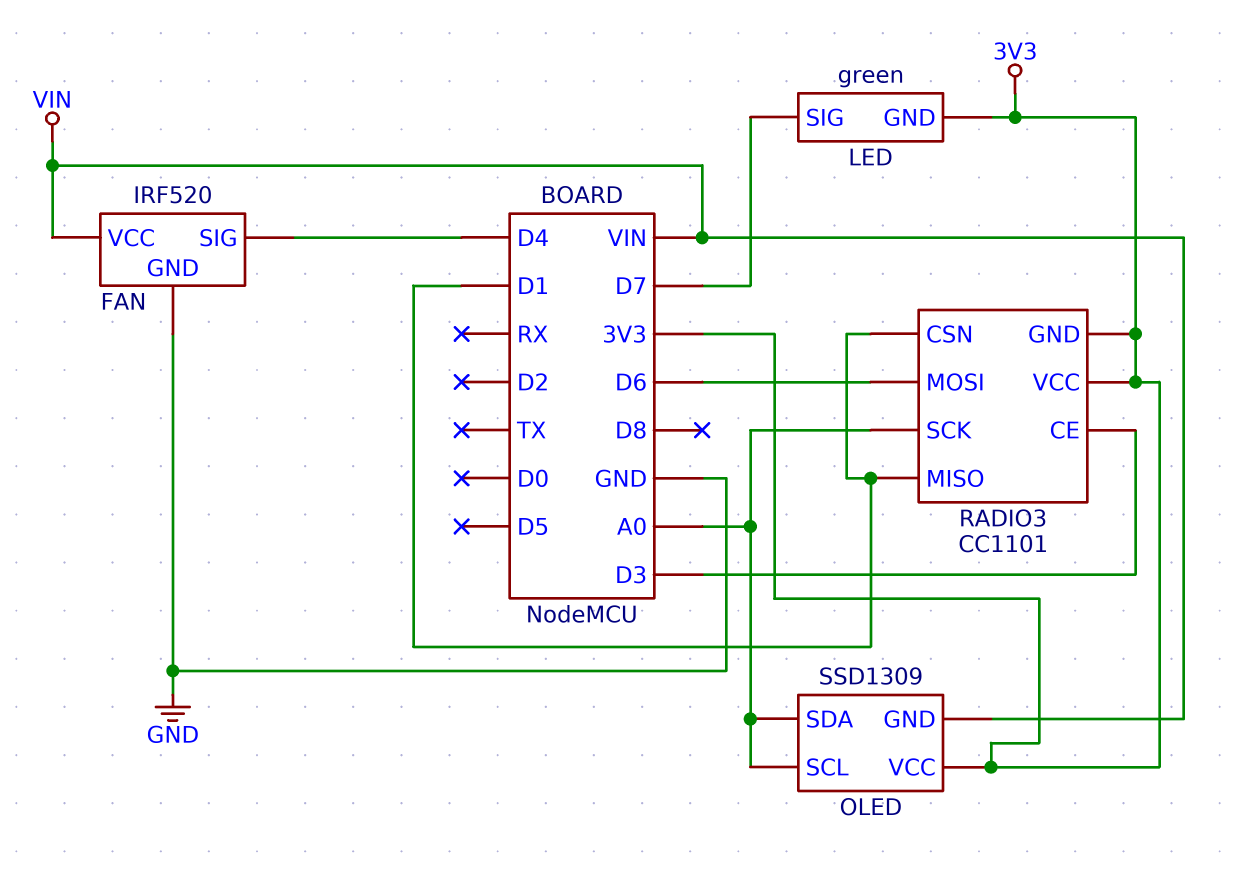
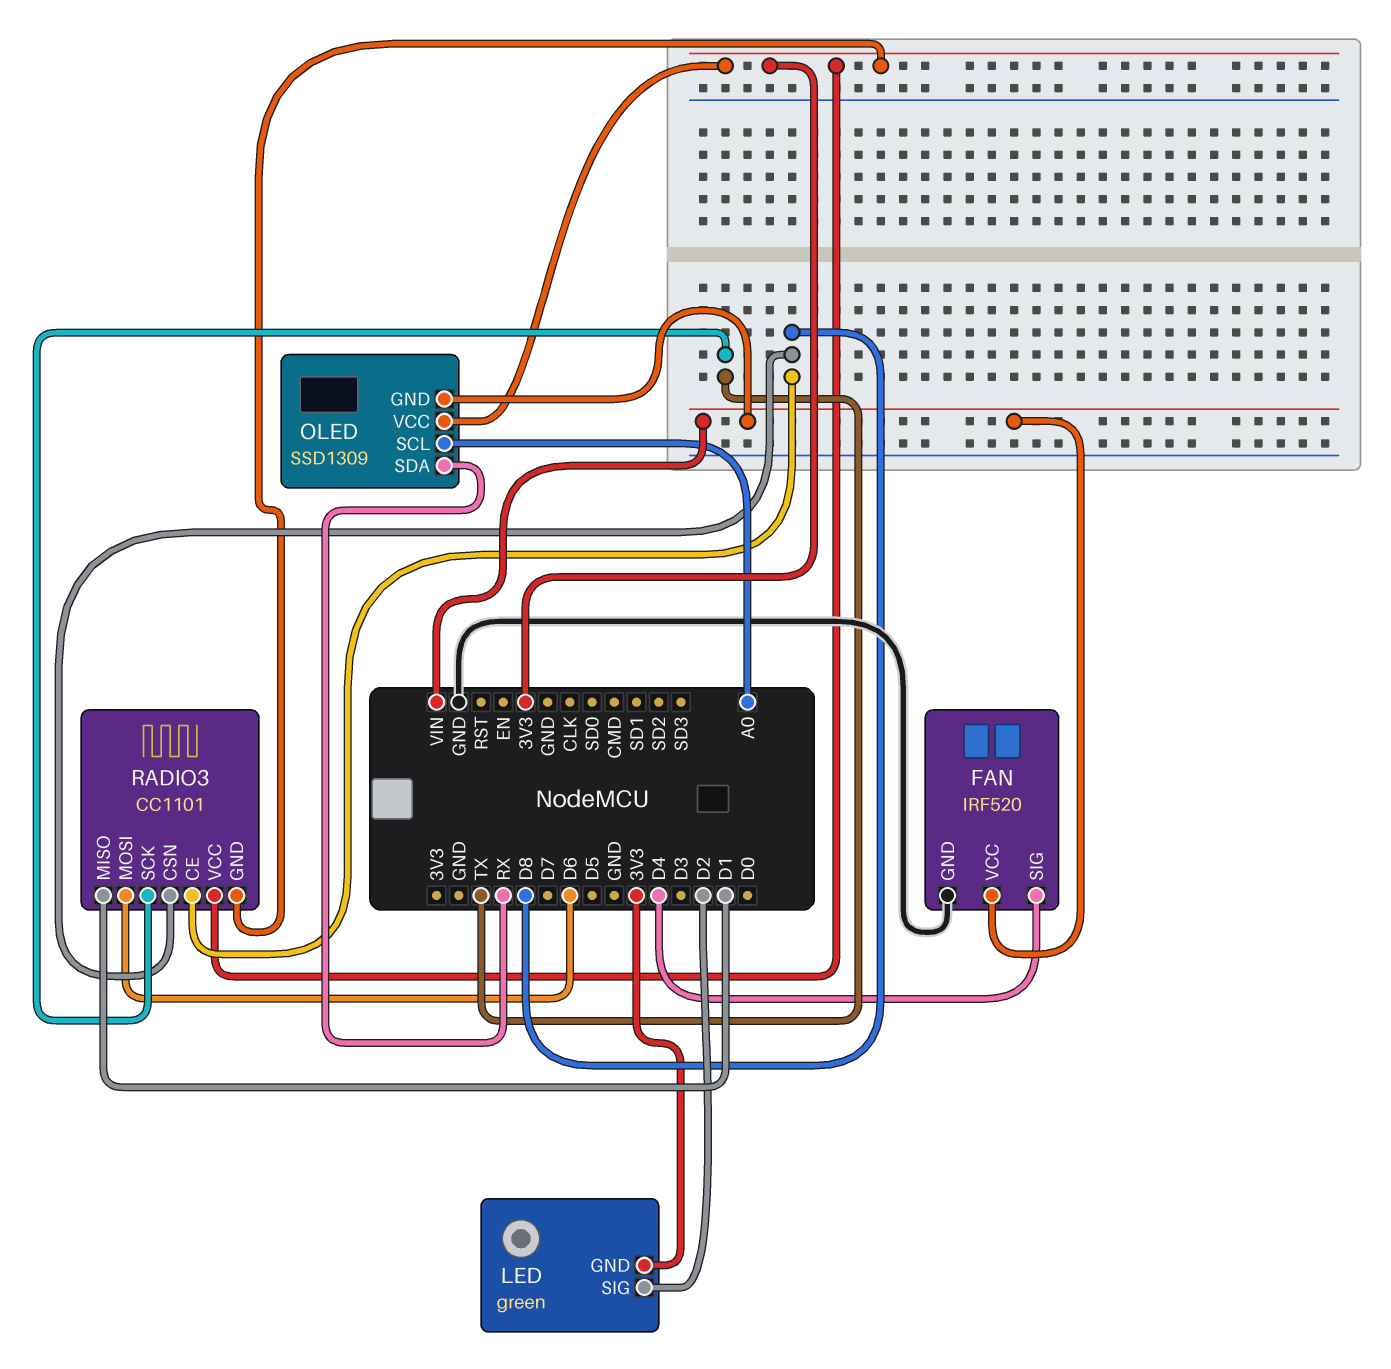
LED pin SIG: D7 -> D2
OLED pin SDA: A0 -> RX
RADIO3 pin CE: D3 -> D8
RADIO3 pin CSN: D1 -> D8
RADIO3 pin SCK: A0 -> TX

